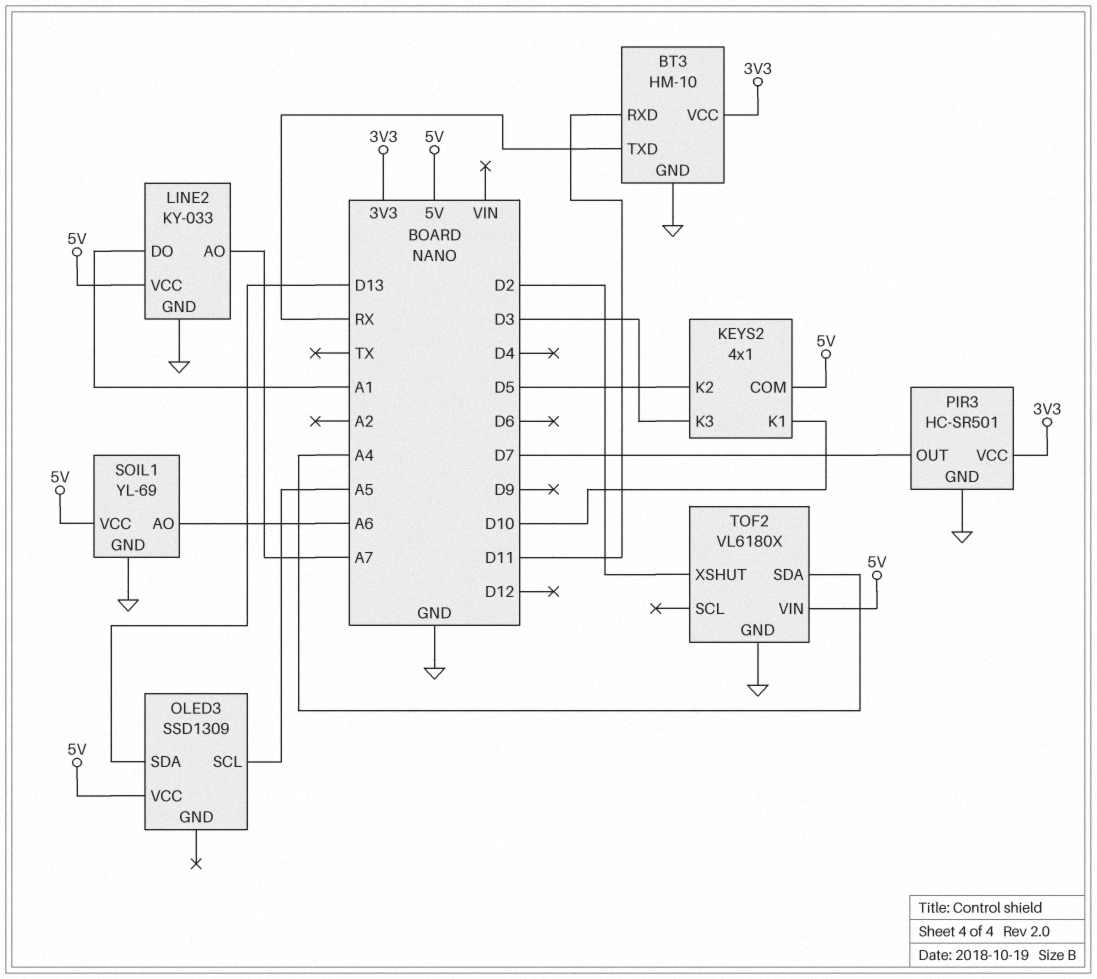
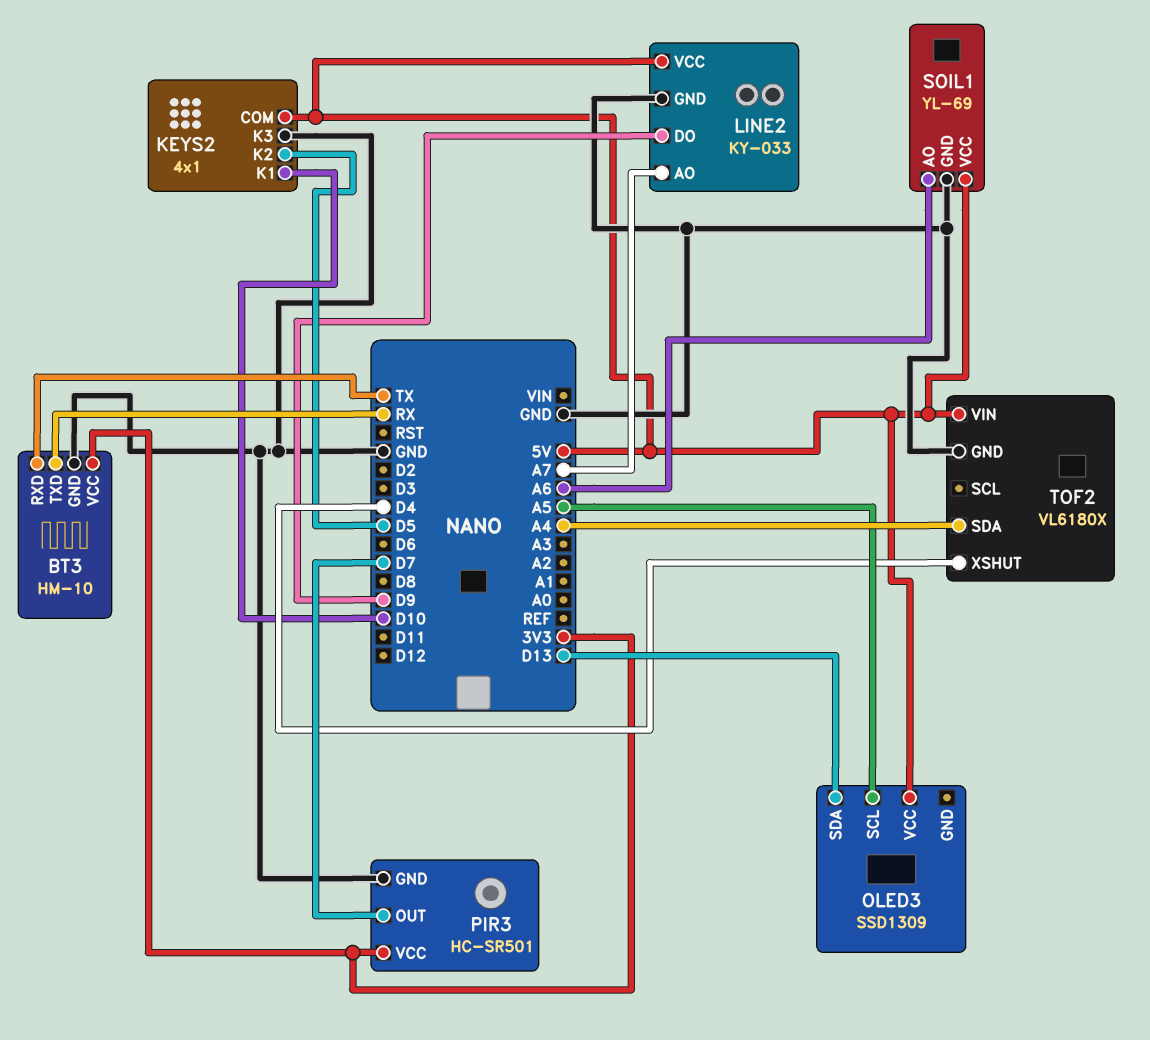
BT3 pin RXD: D11 -> TX
KEYS2 pin K3: D3 -> GND
LINE2 pin DO: A1 -> D9
TOF2 pin XSHUT: D2 -> D4

